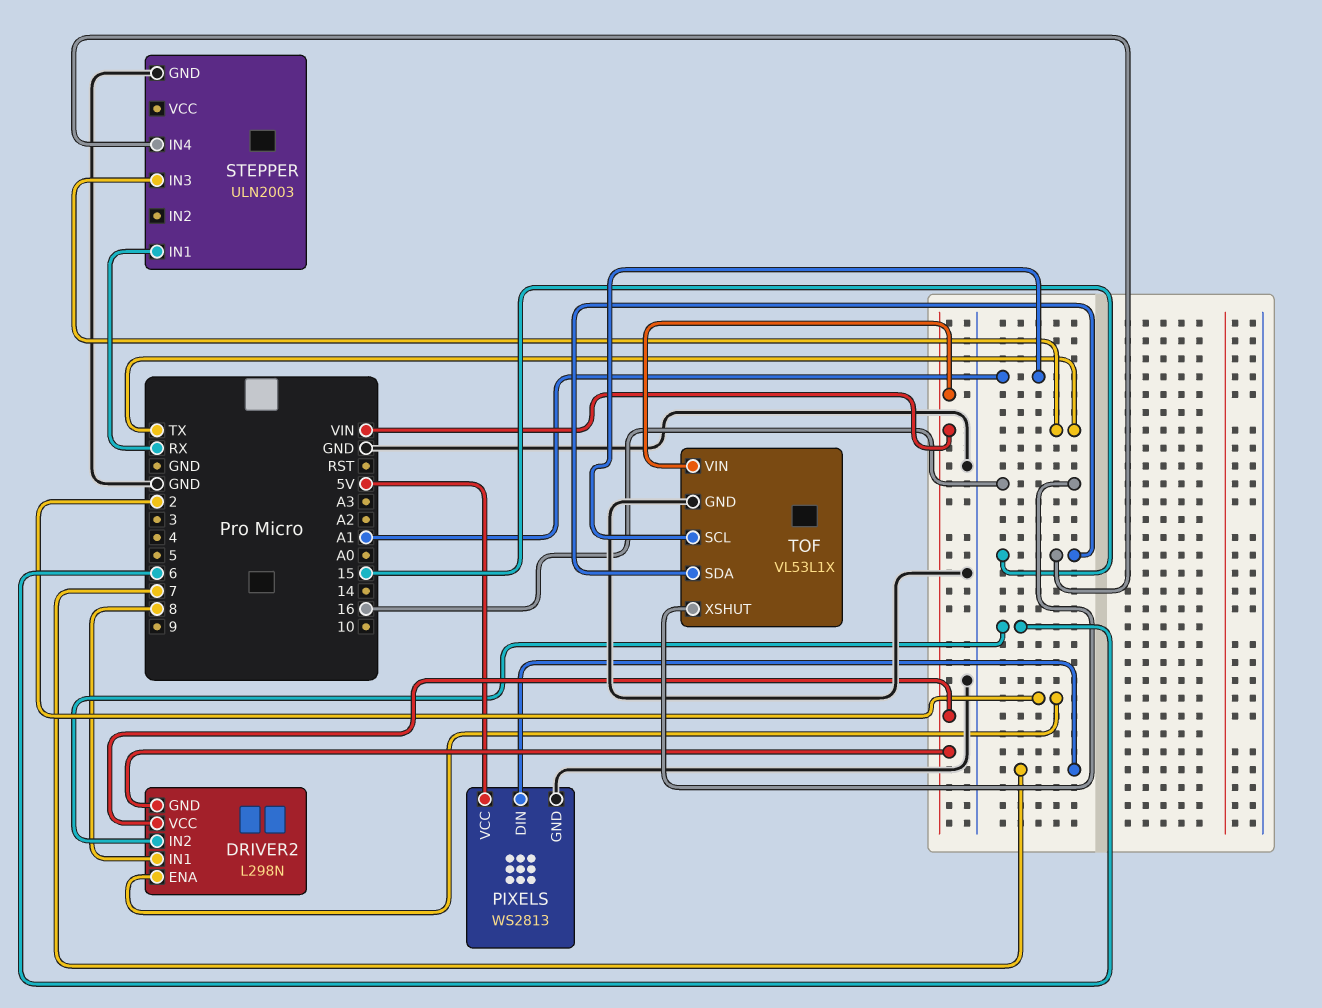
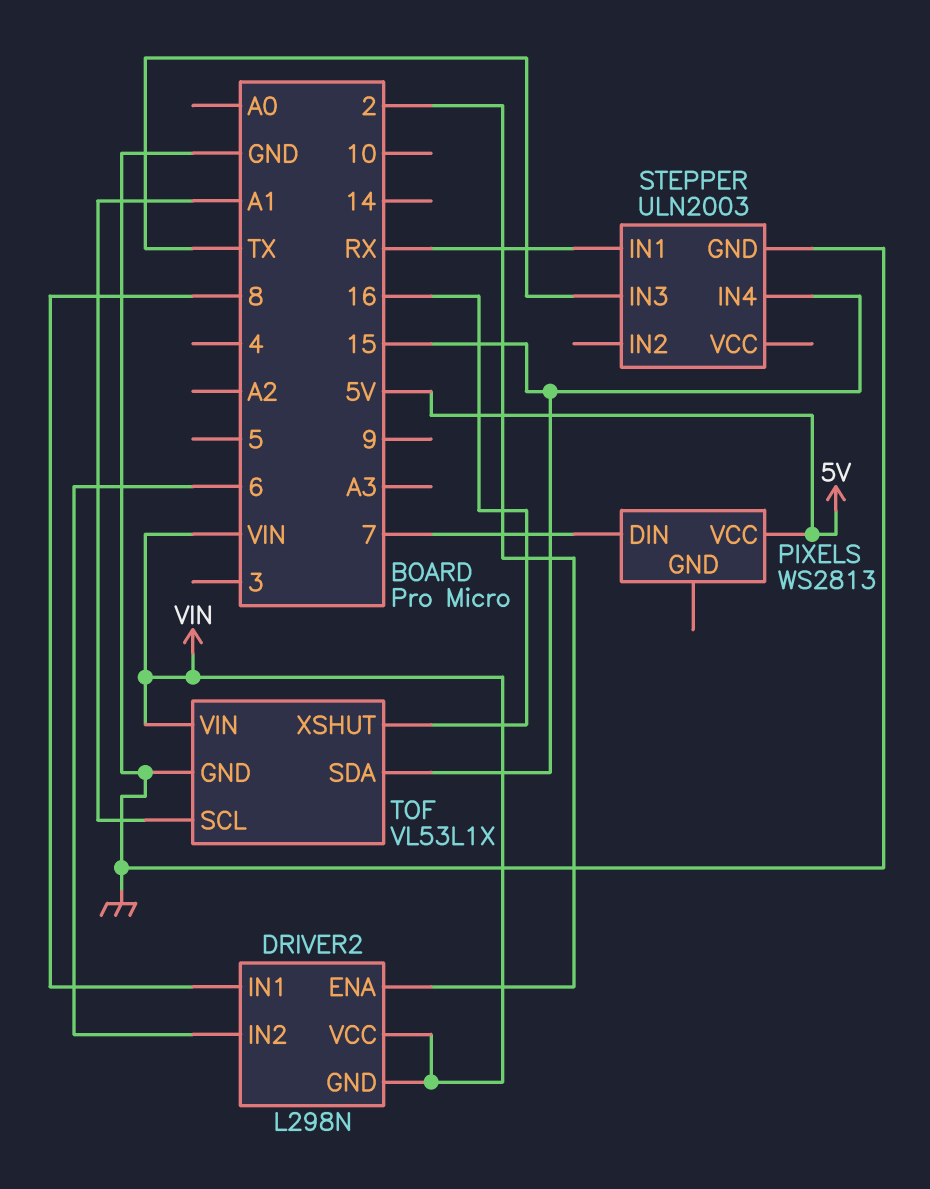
PIXELS pin GND: GND -> none

